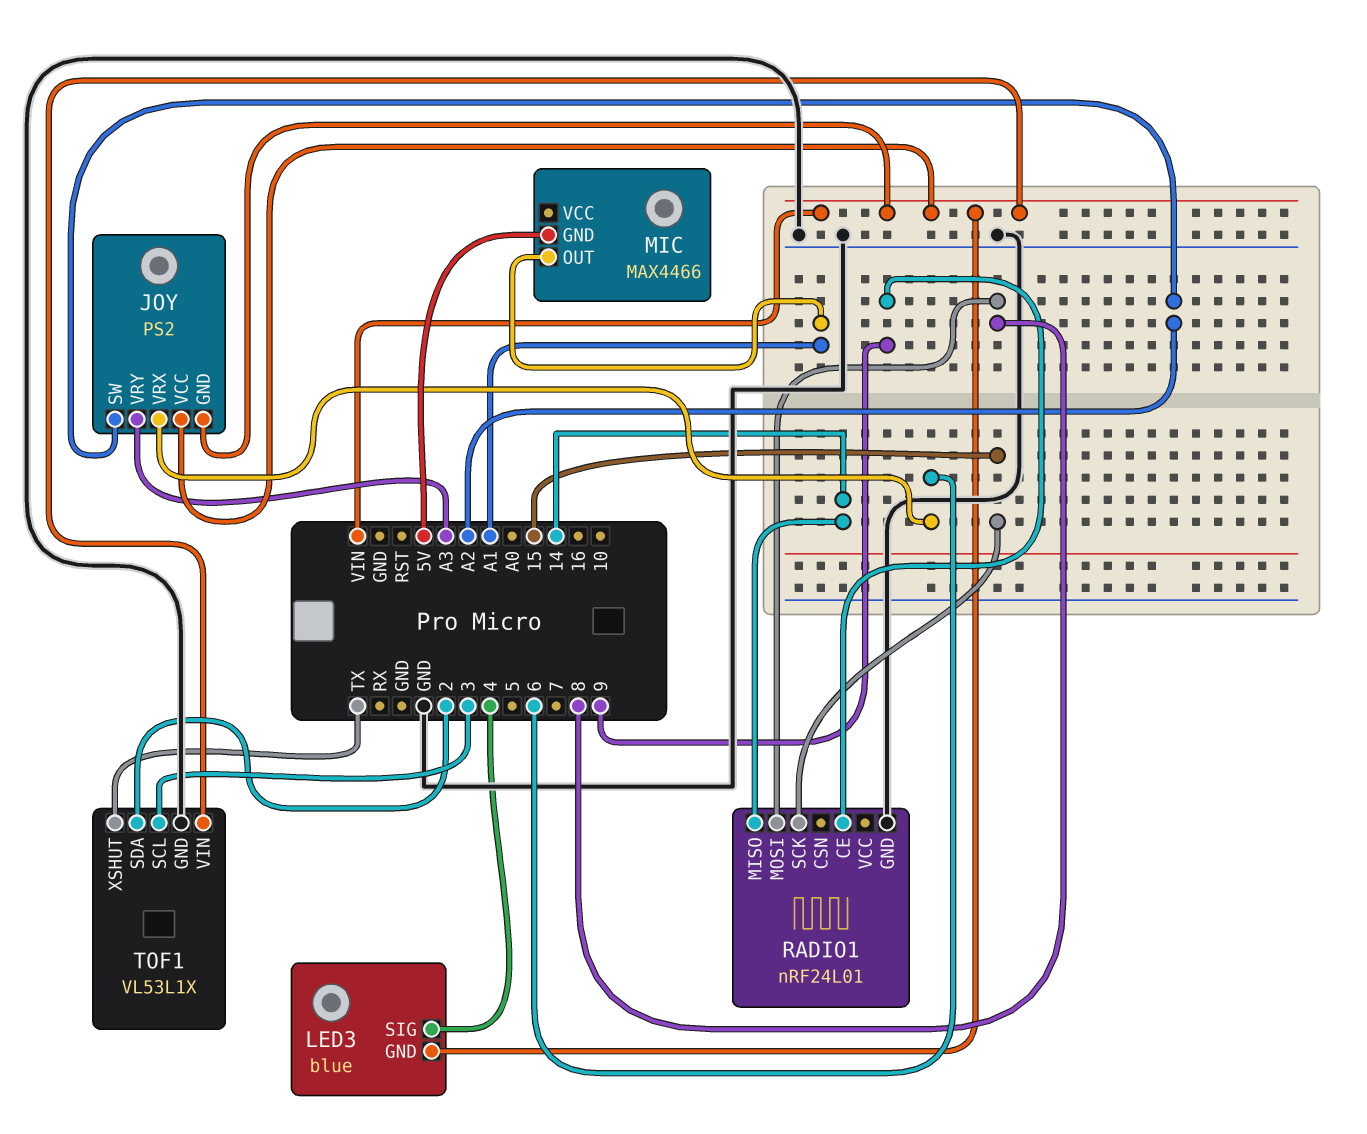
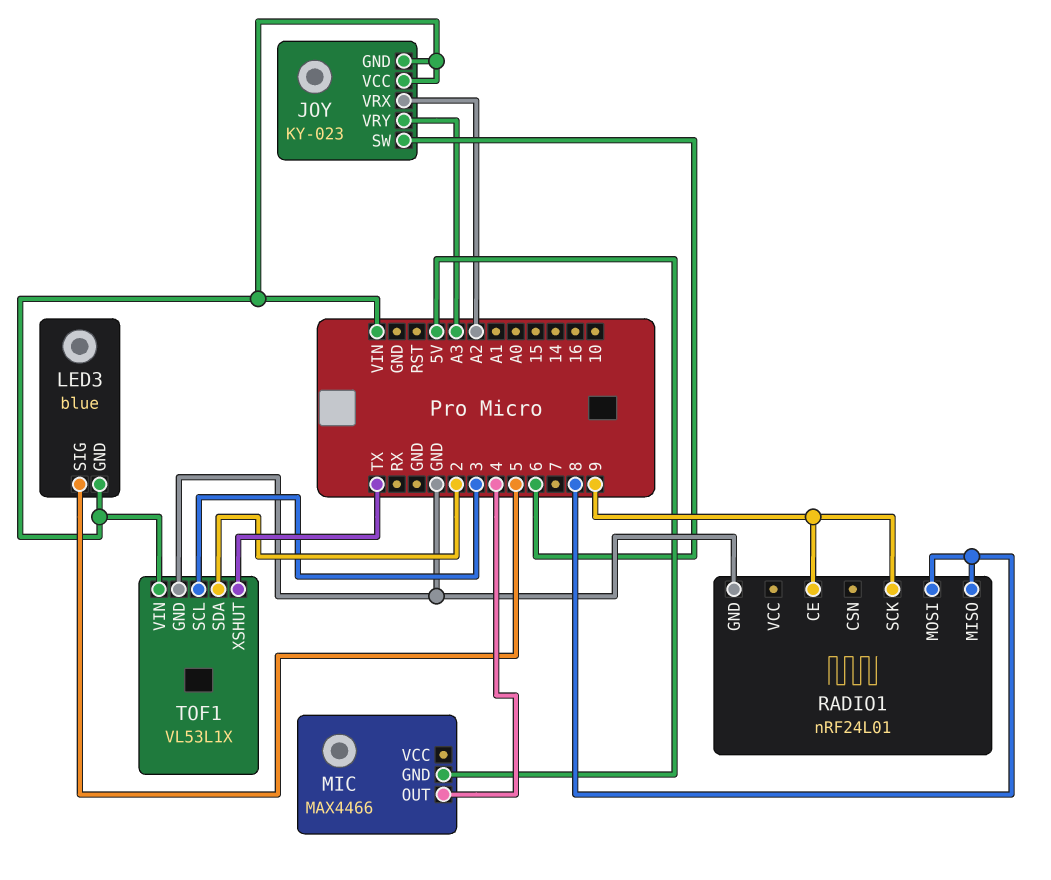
JOY: PS2 -> KY-023
JOY pin SW: A2 -> 6
JOY pin VRX: 6 -> A2
LED3 pin SIG: 4 -> 5
MIC pin OUT: A1 -> 4
RADIO1 pin MISO: 14 -> 8
RADIO1 pin SCK: 15 -> 9

